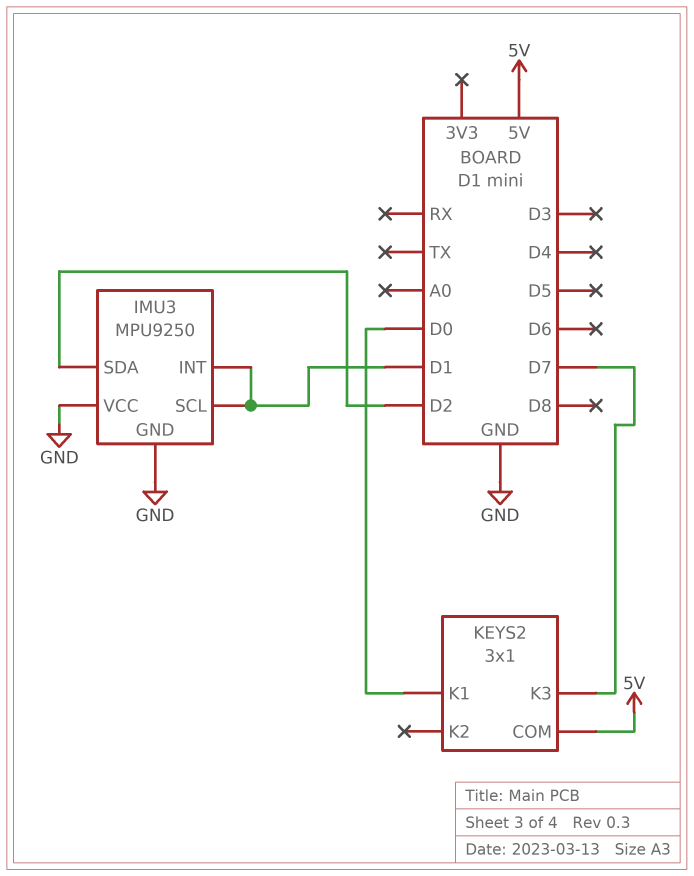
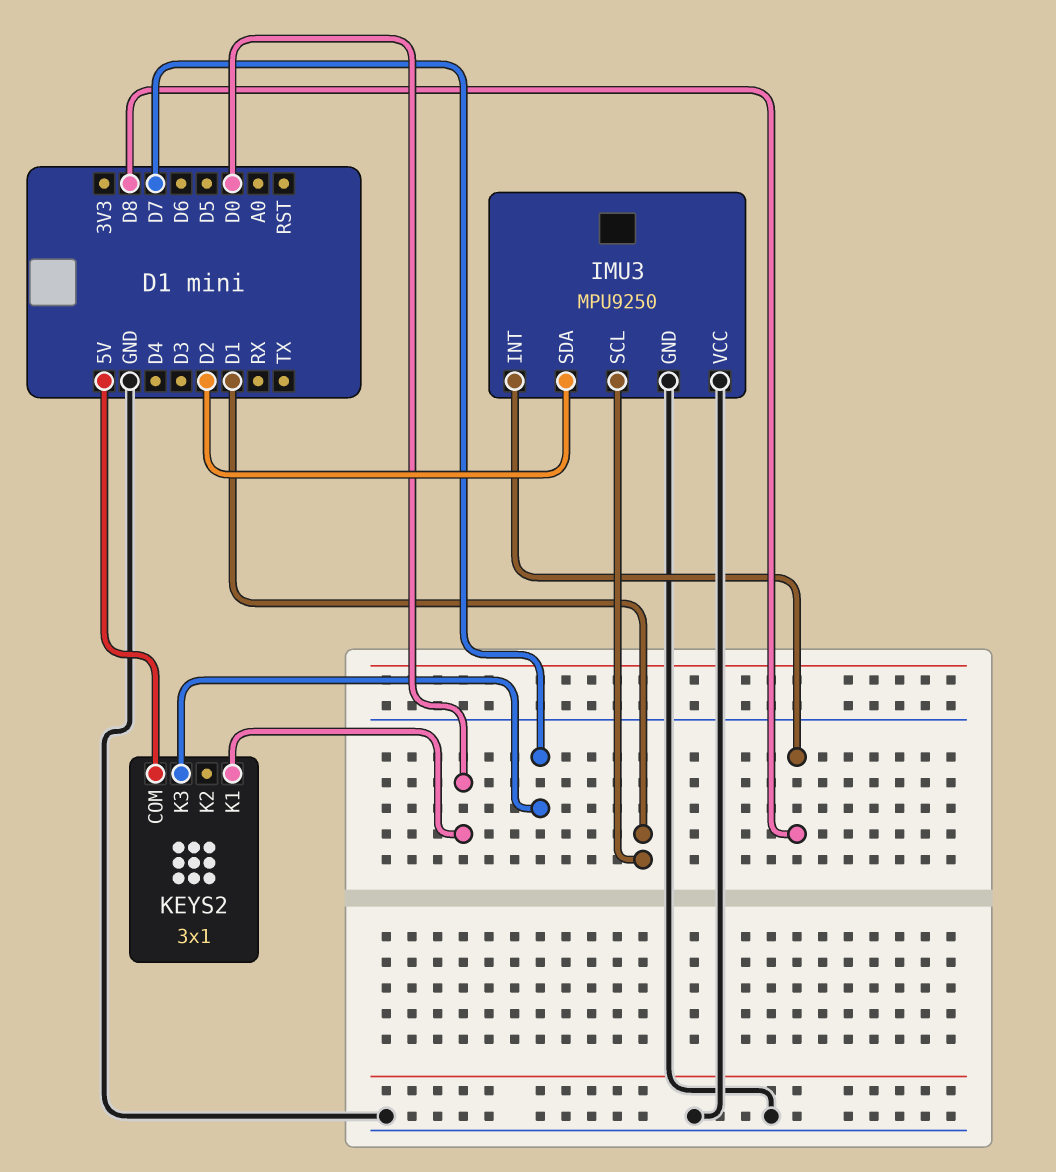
IMU3 pin INT: D1 -> D8

